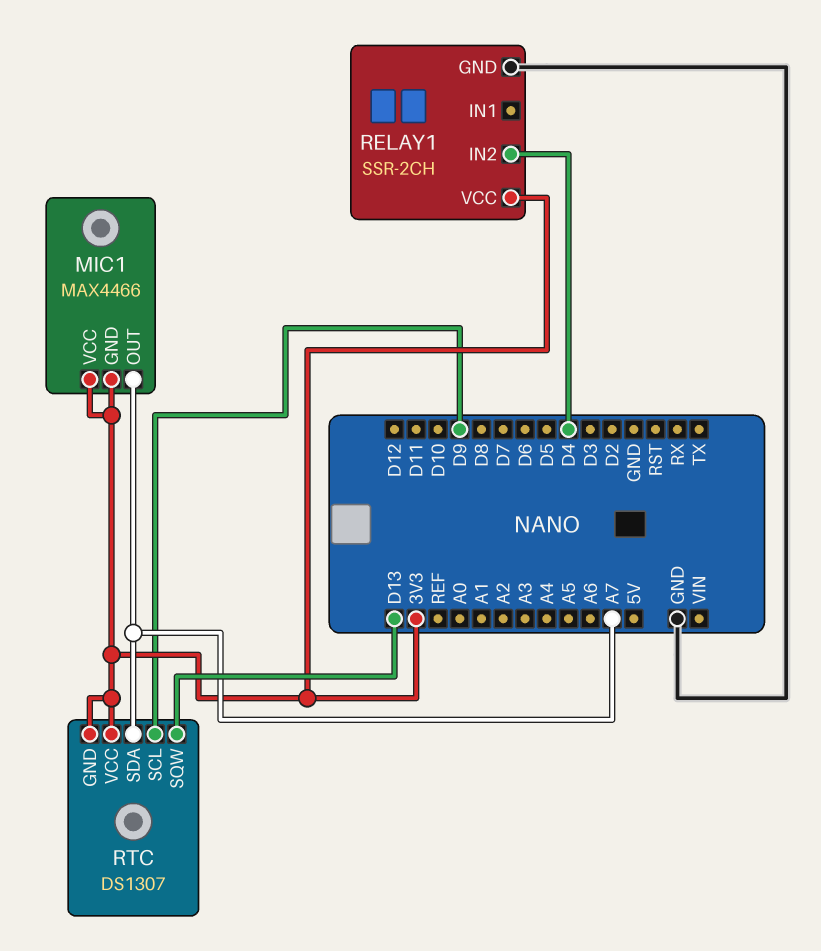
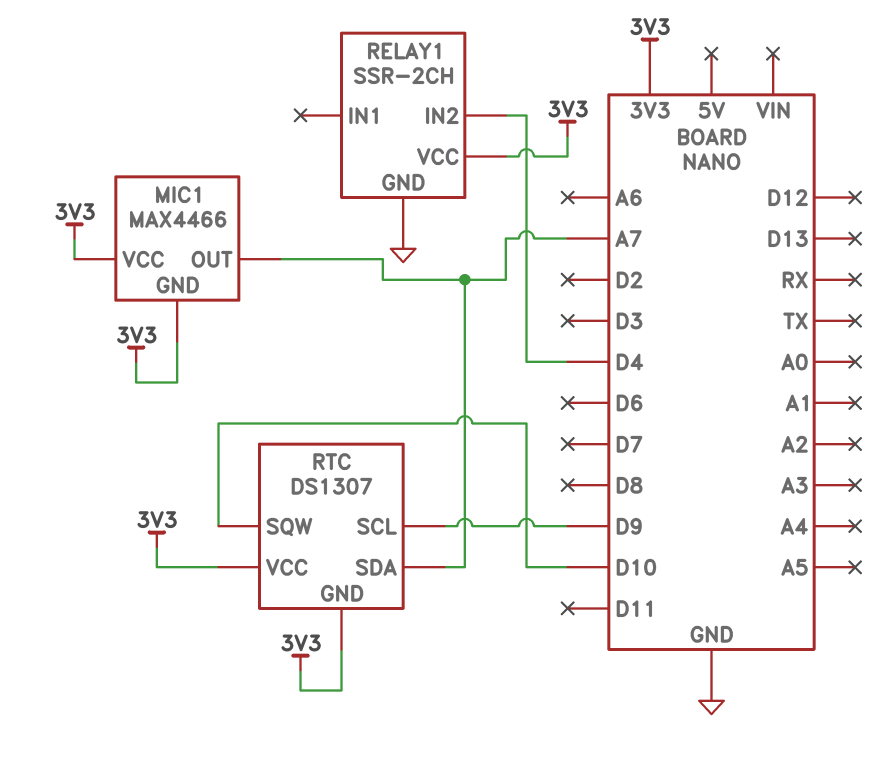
RTC pin SQW: D13 -> D10

